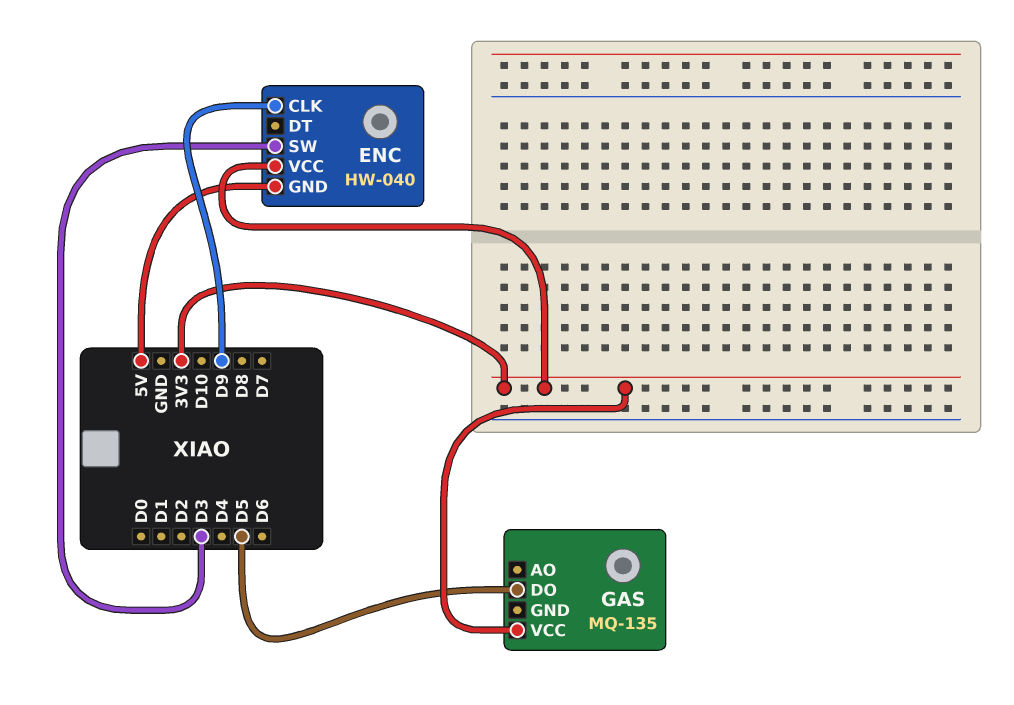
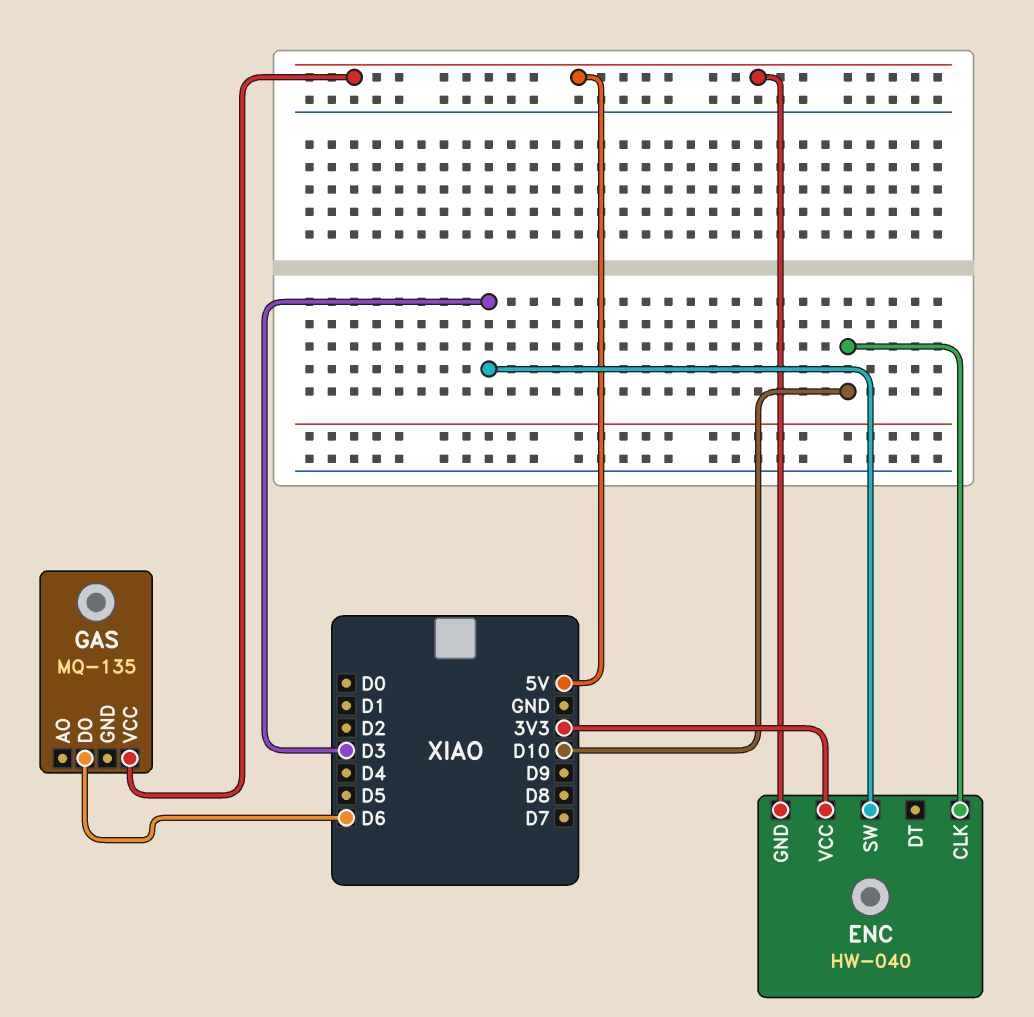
ENC pin CLK: D9 -> D10
GAS pin DO: D5 -> D6
GAS pin VCC: 3V3 -> 5V

